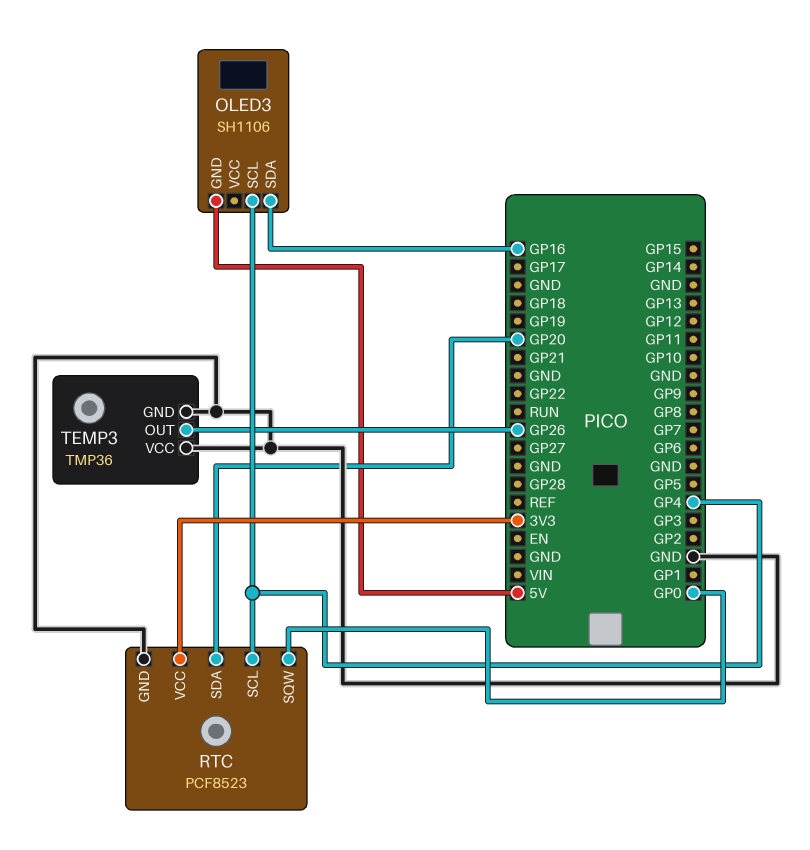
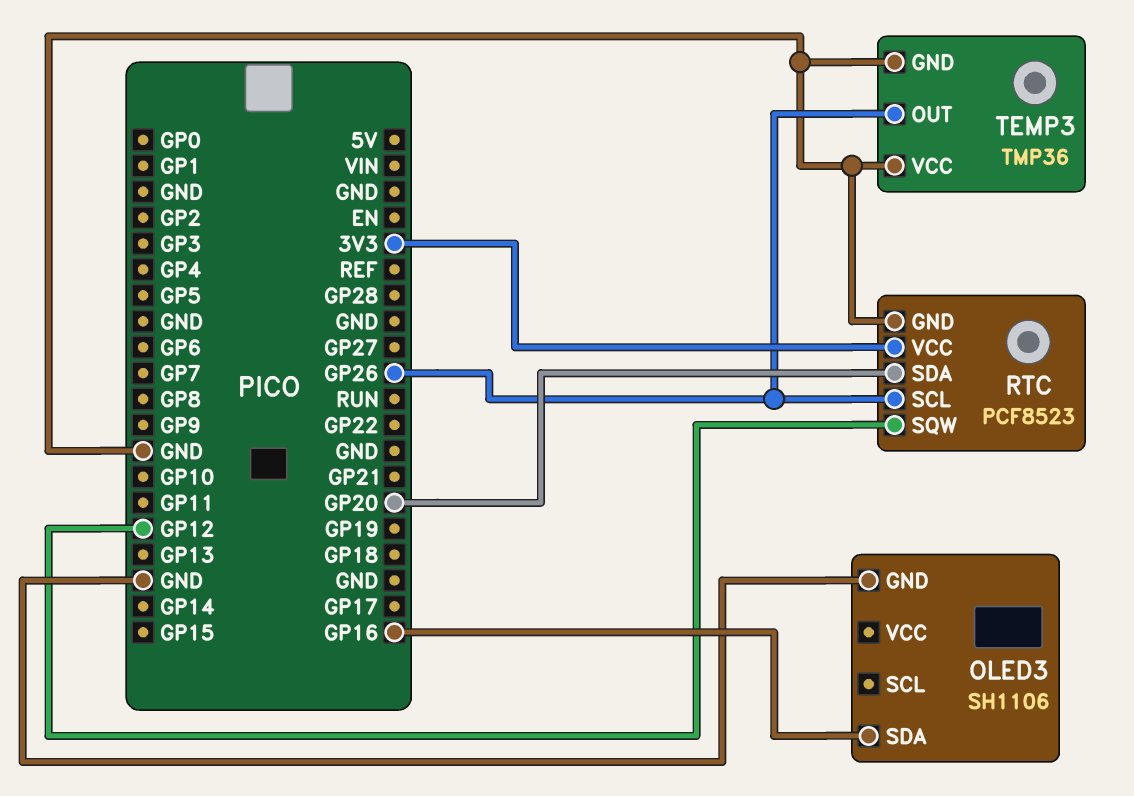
OLED3 pin GND: 5V -> GND
OLED3 pin SCL: GP4 -> none
RTC pin SCL: GP4 -> GP26
RTC pin SQW: GP0 -> GP12

